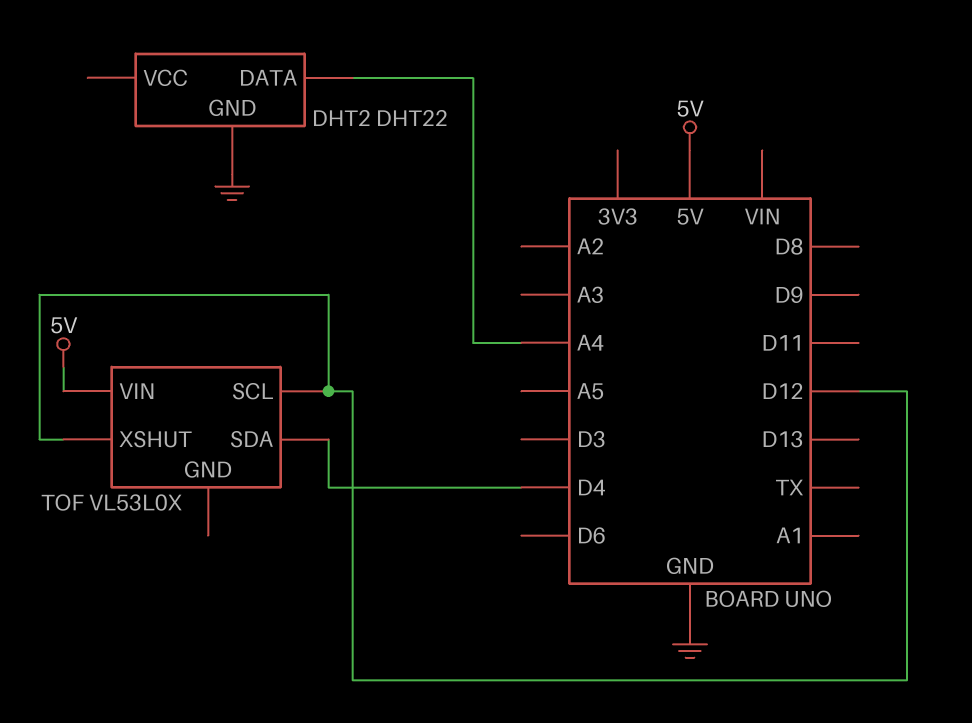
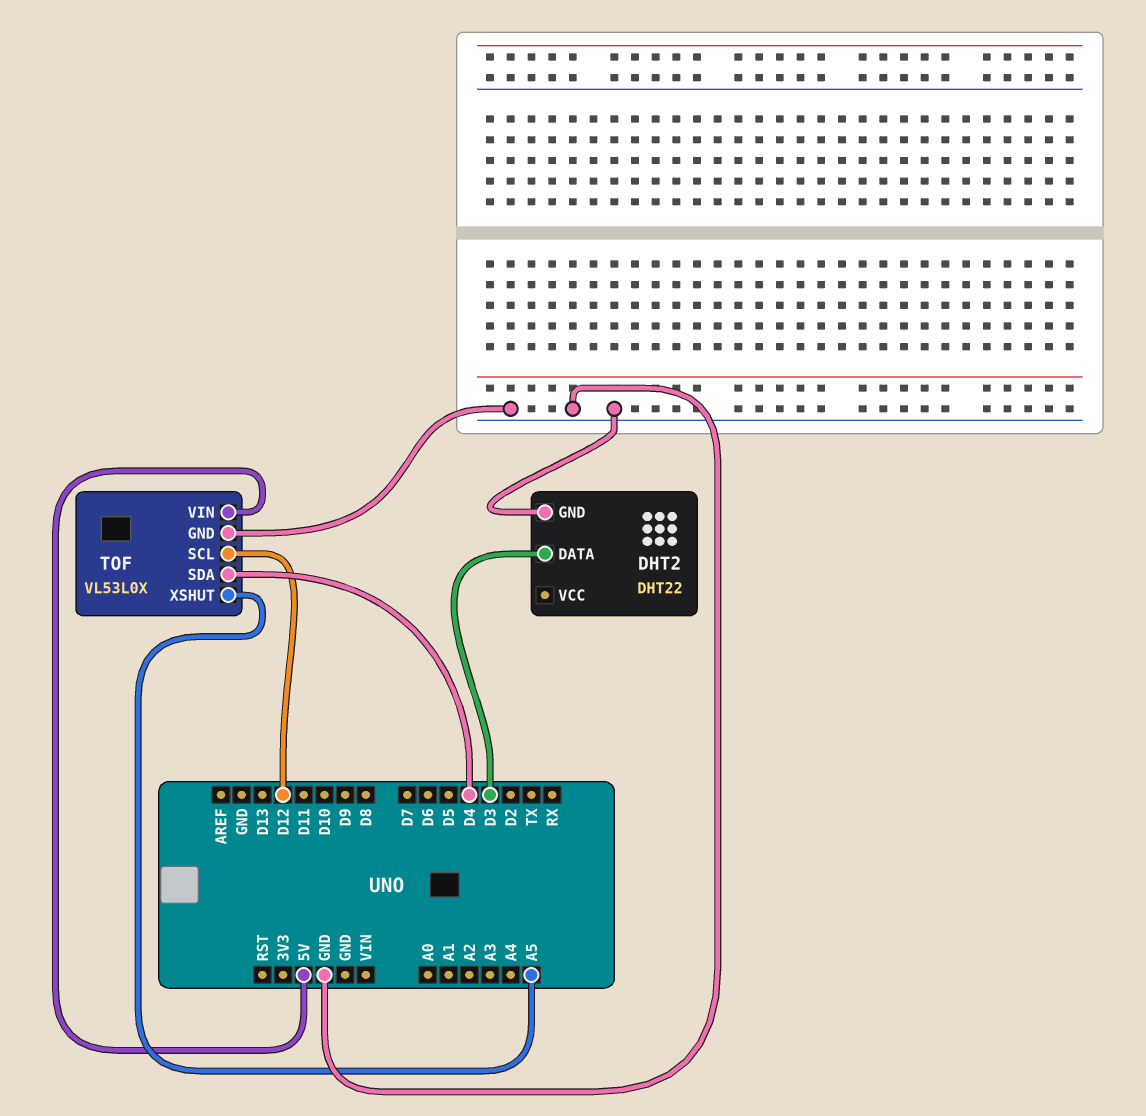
DHT2 pin DATA: A4 -> D3
TOF pin GND: none -> GND
TOF pin XSHUT: D12 -> A5

